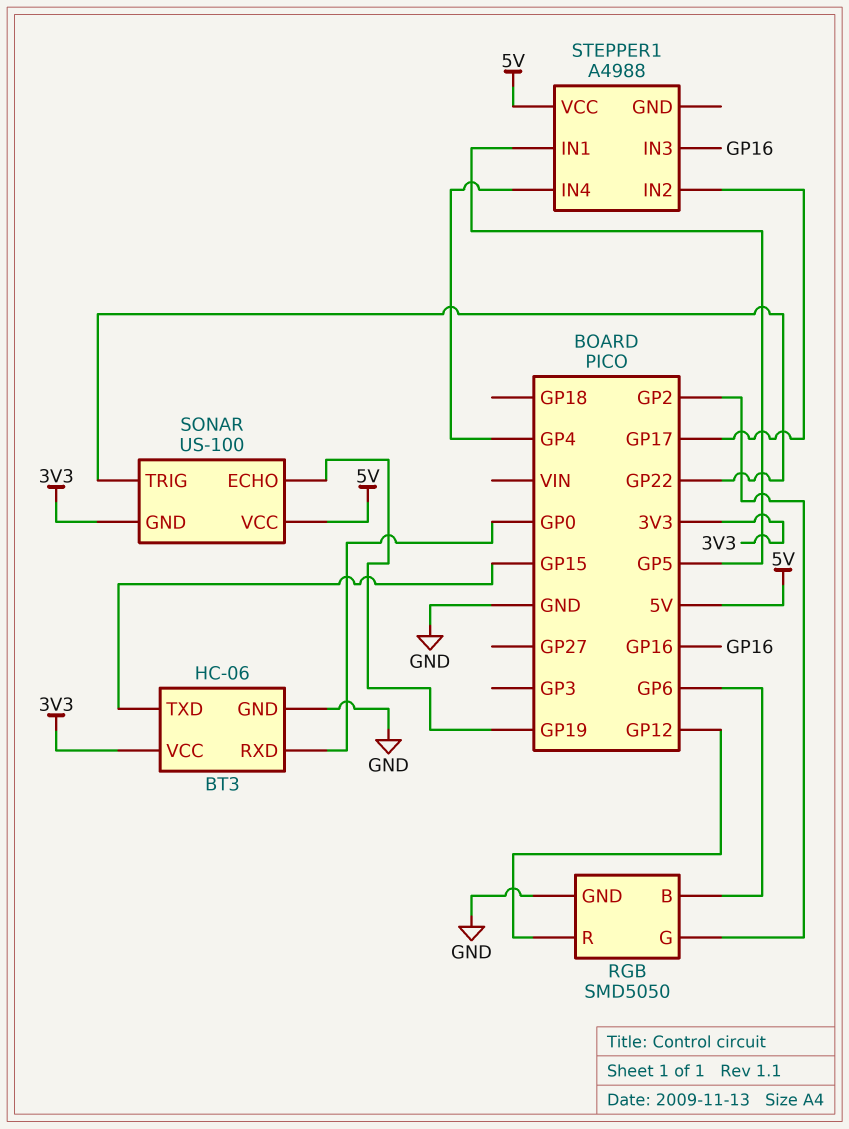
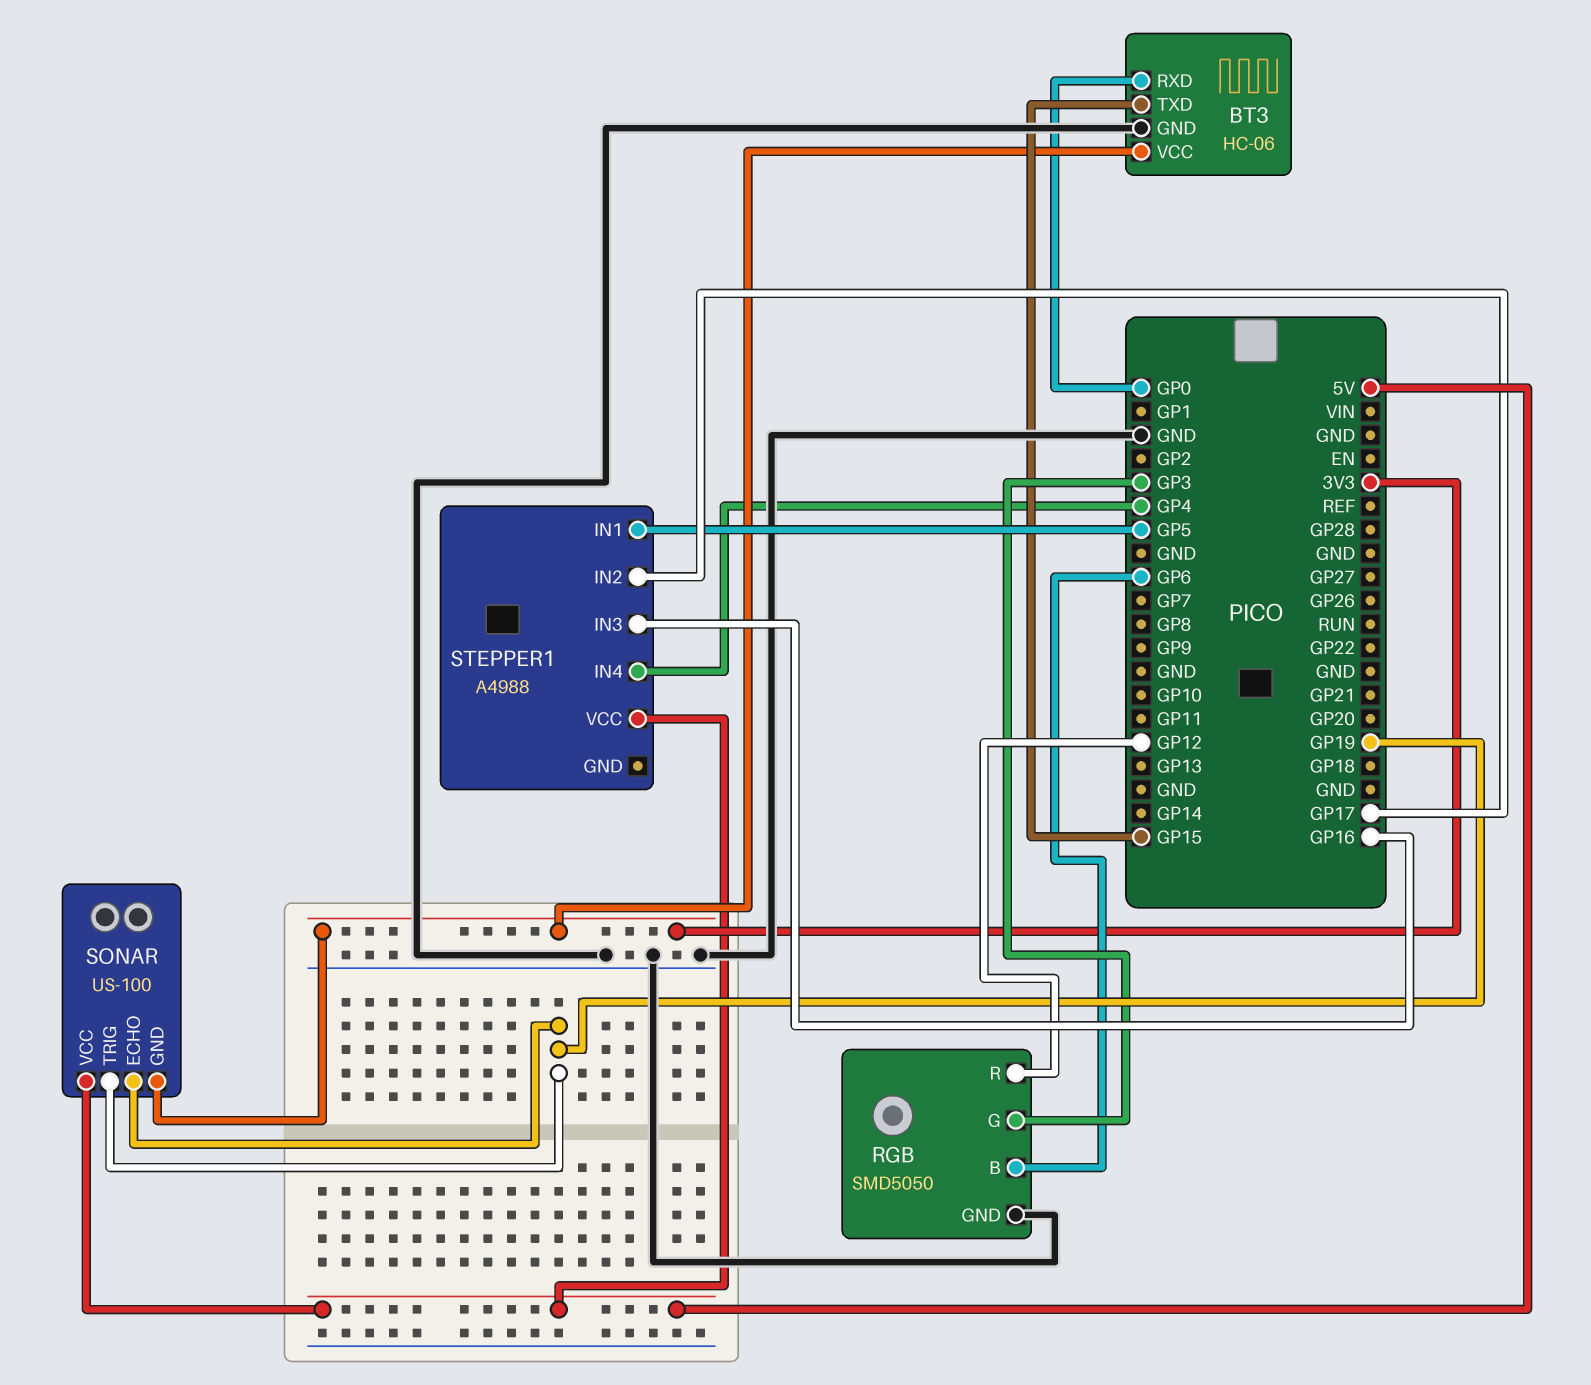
RGB pin G: GP2 -> GP3
SONAR pin TRIG: GP22 -> GP19

